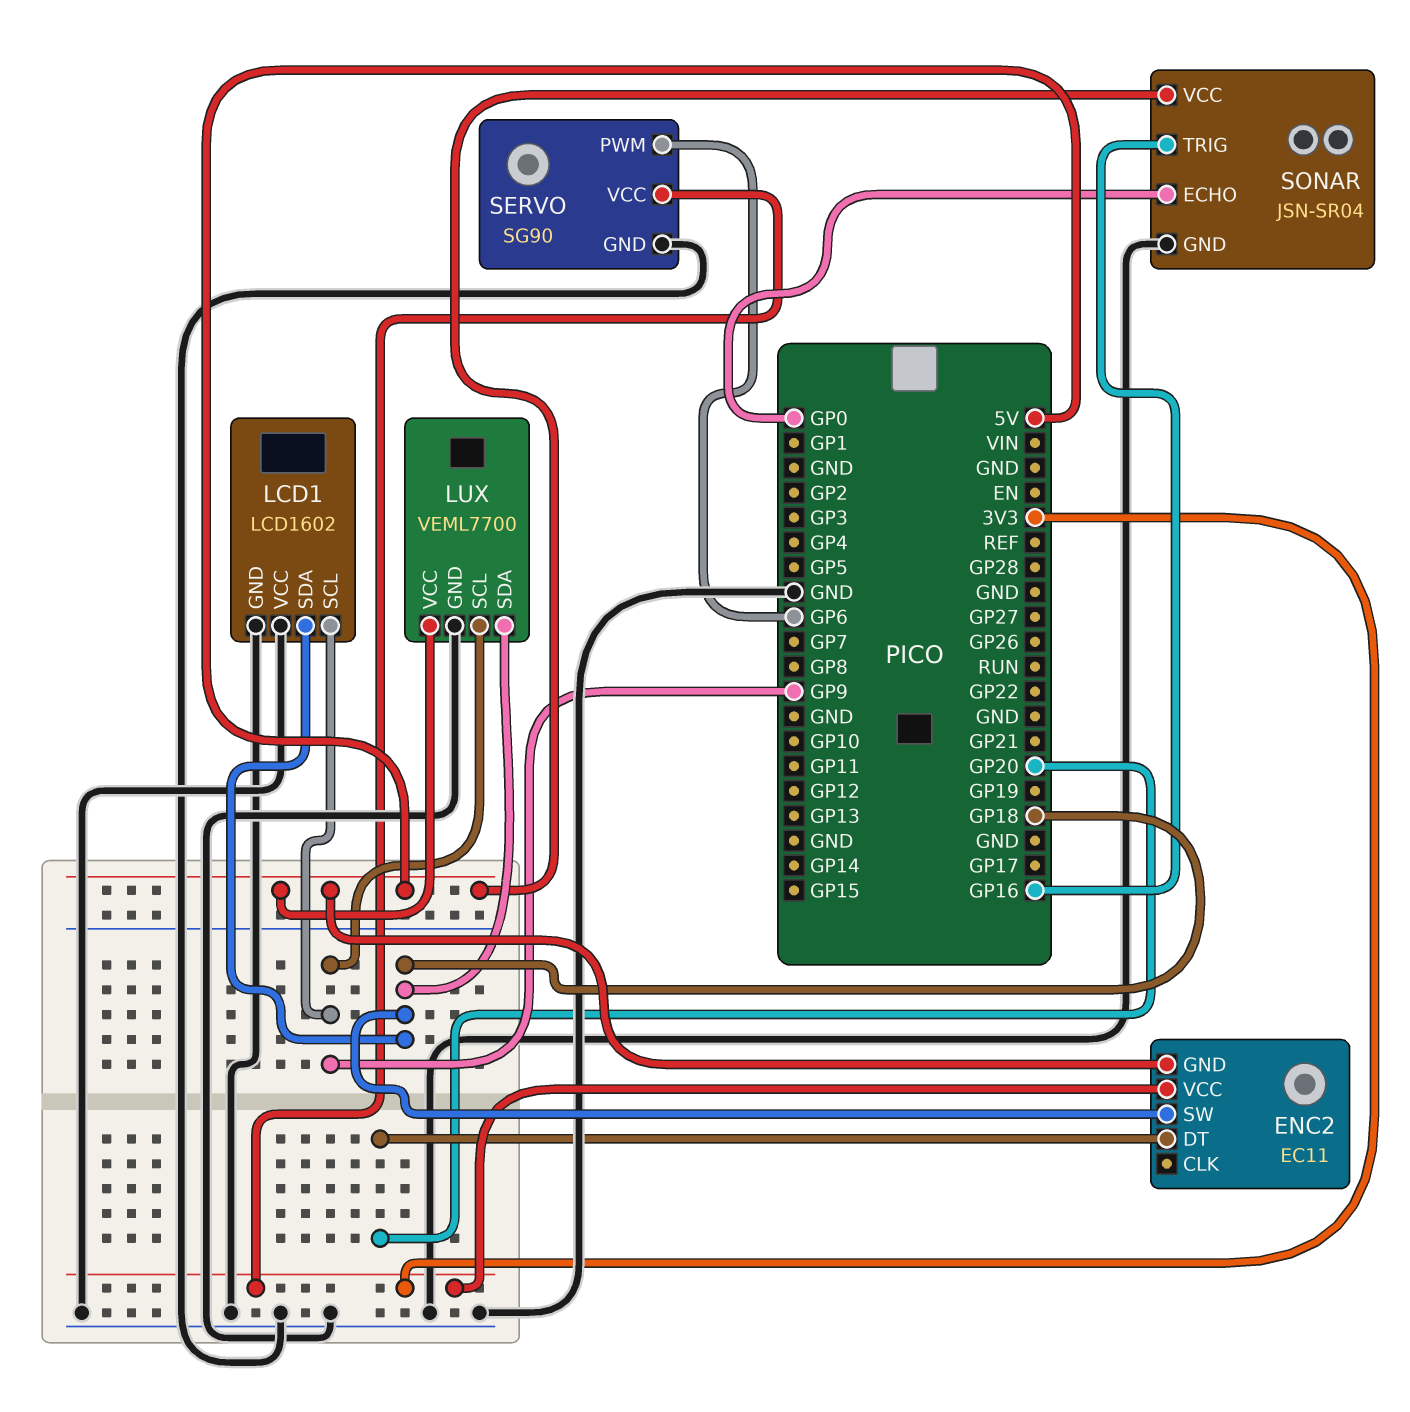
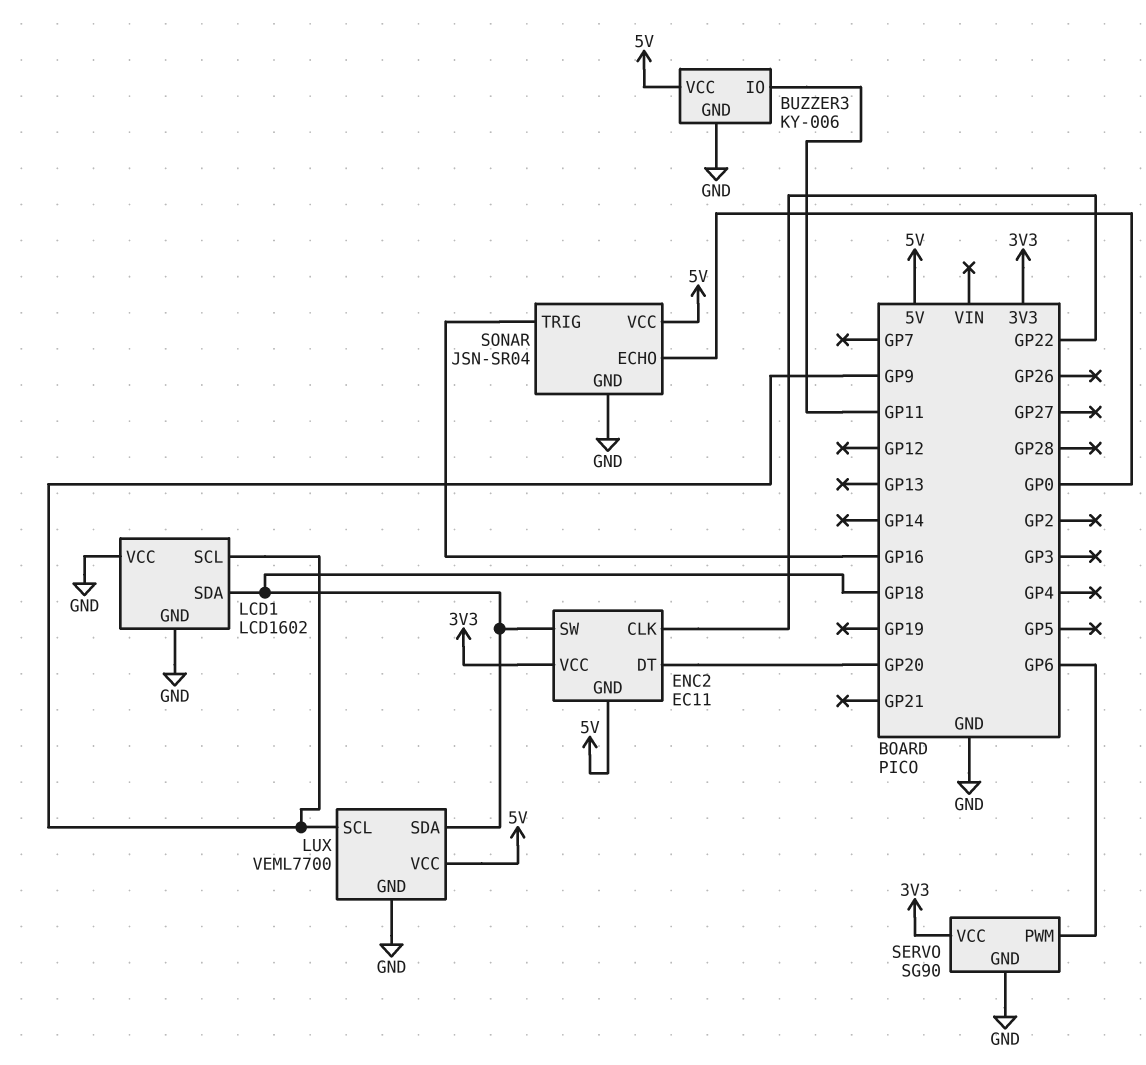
BUZZER3: none -> KY-006
BUZZER3 pin GND: none -> GND
BUZZER3 pin IO: none -> GP11
BUZZER3 pin VCC: none -> 5V
ENC2 pin CLK: none -> GP22

